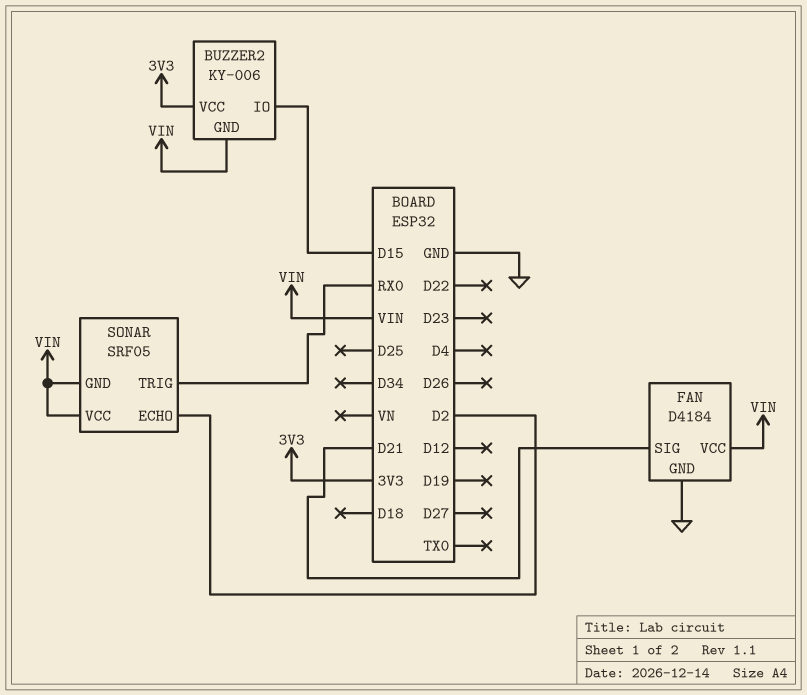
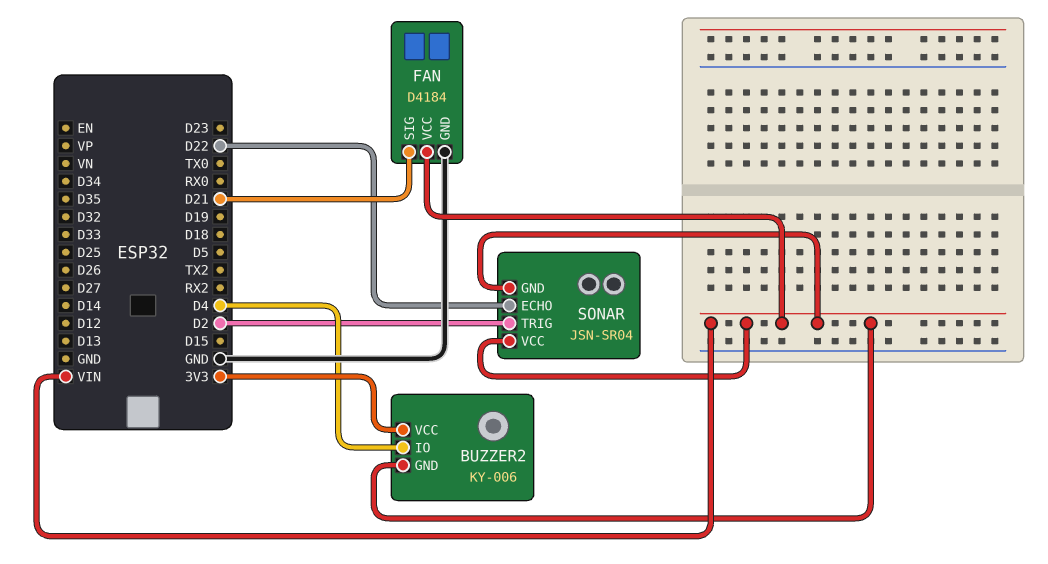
BUZZER2 pin IO: D15 -> D4
SONAR: SRF05 -> JSN-SR04
SONAR pin ECHO: D2 -> D22
SONAR pin TRIG: RX0 -> D2

